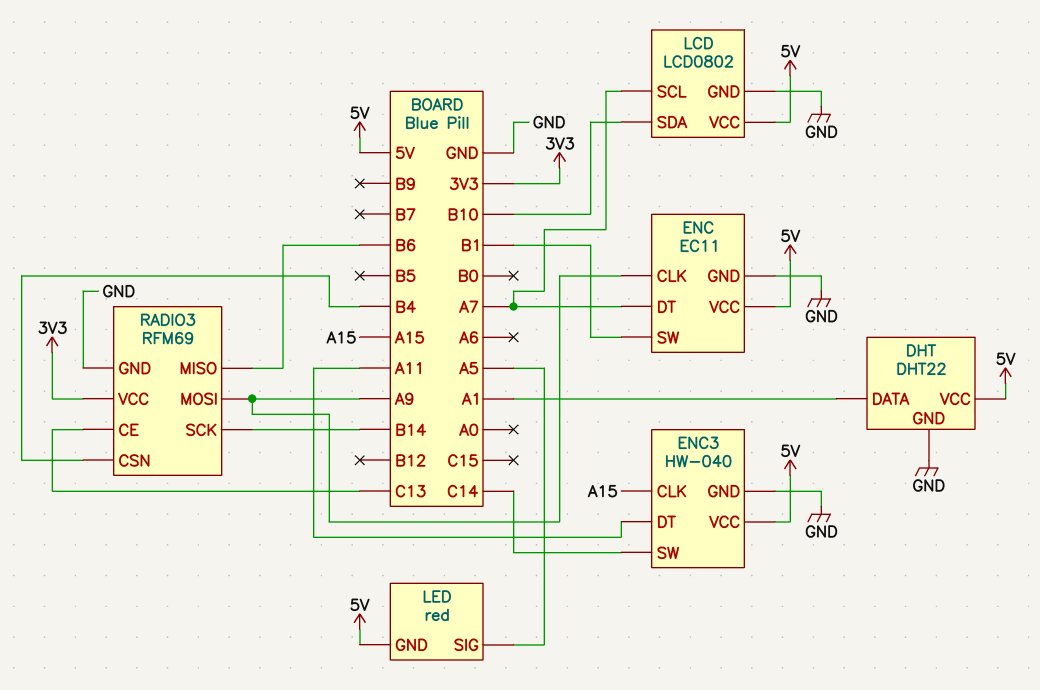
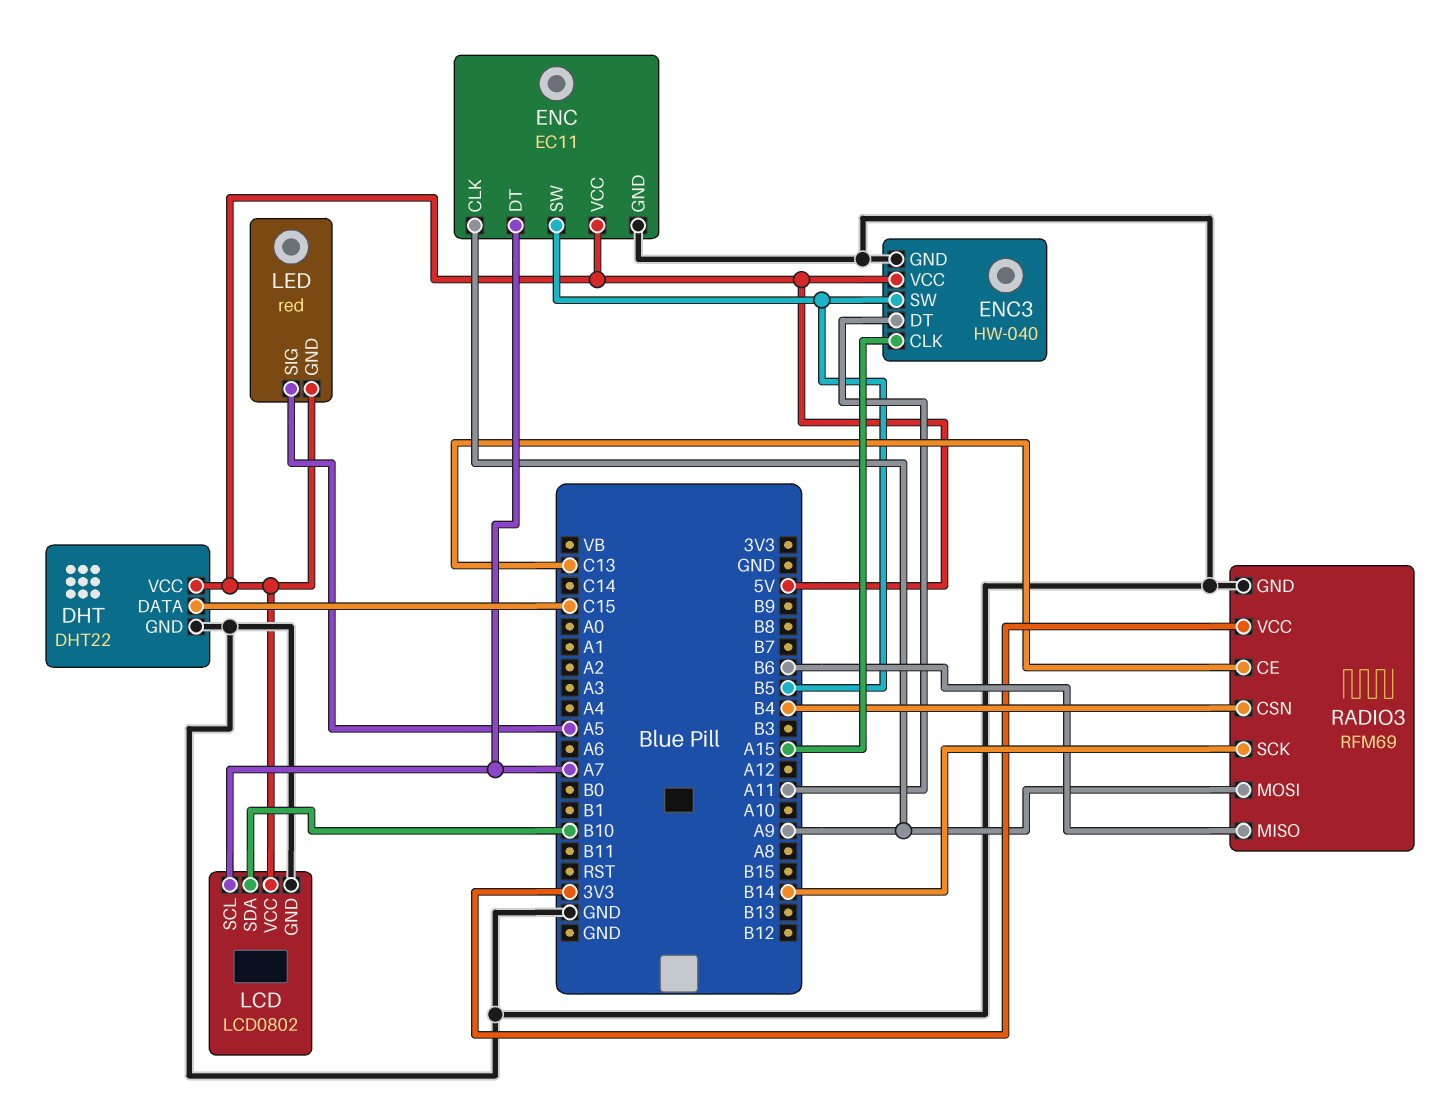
DHT pin DATA: A1 -> C15
ENC pin SW: B1 -> B5
ENC3 pin SW: C14 -> B5

